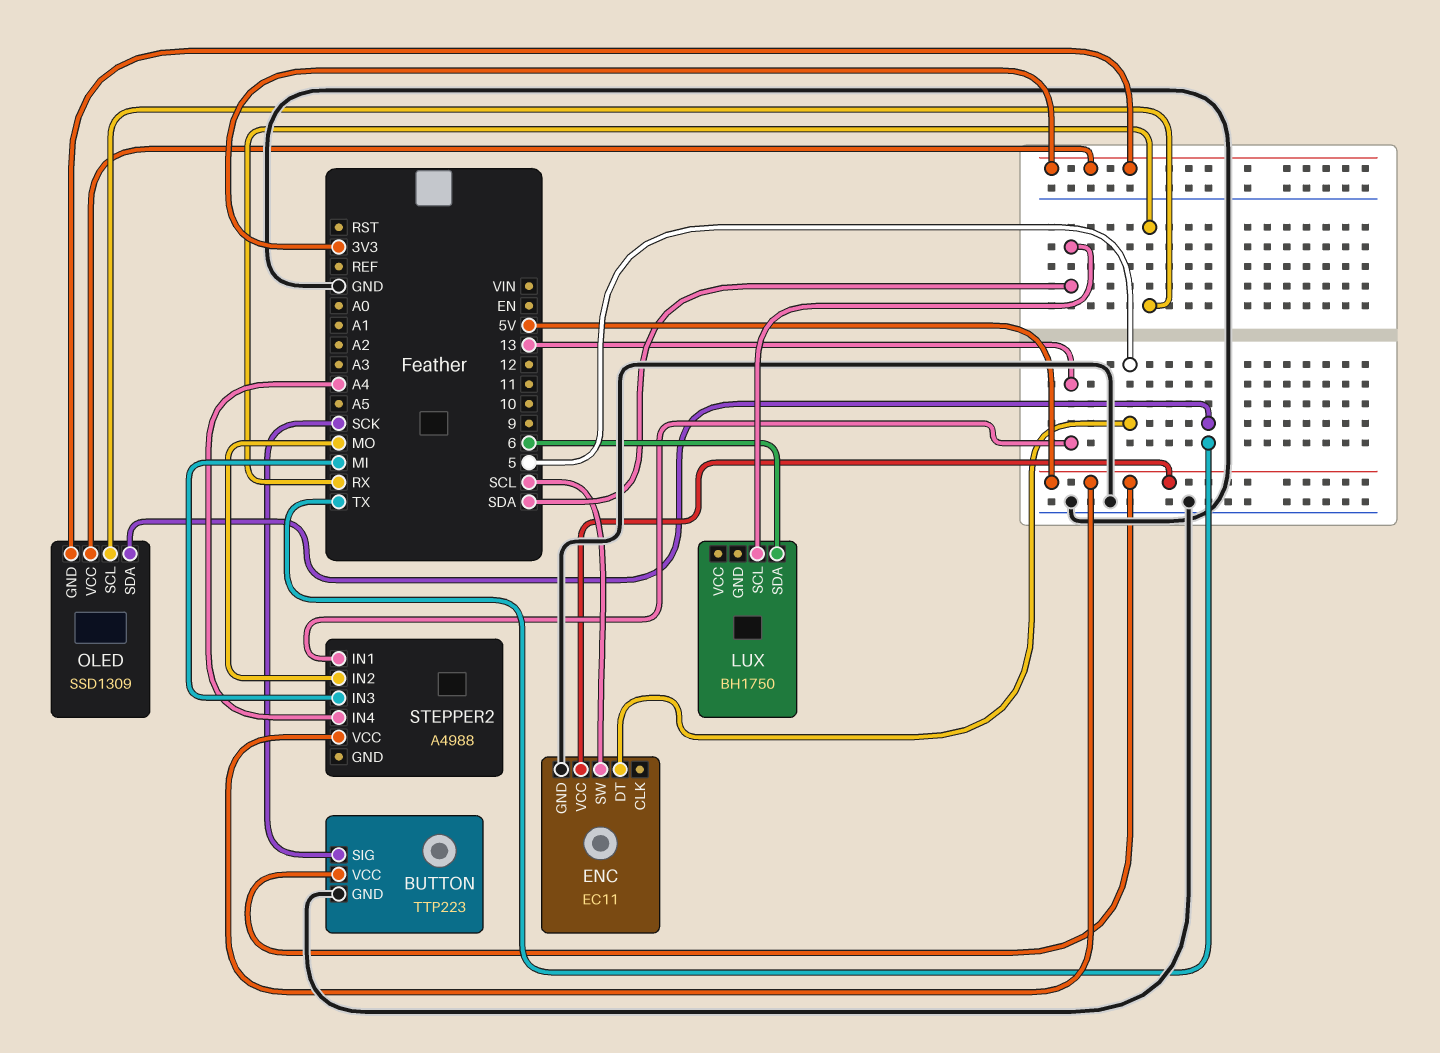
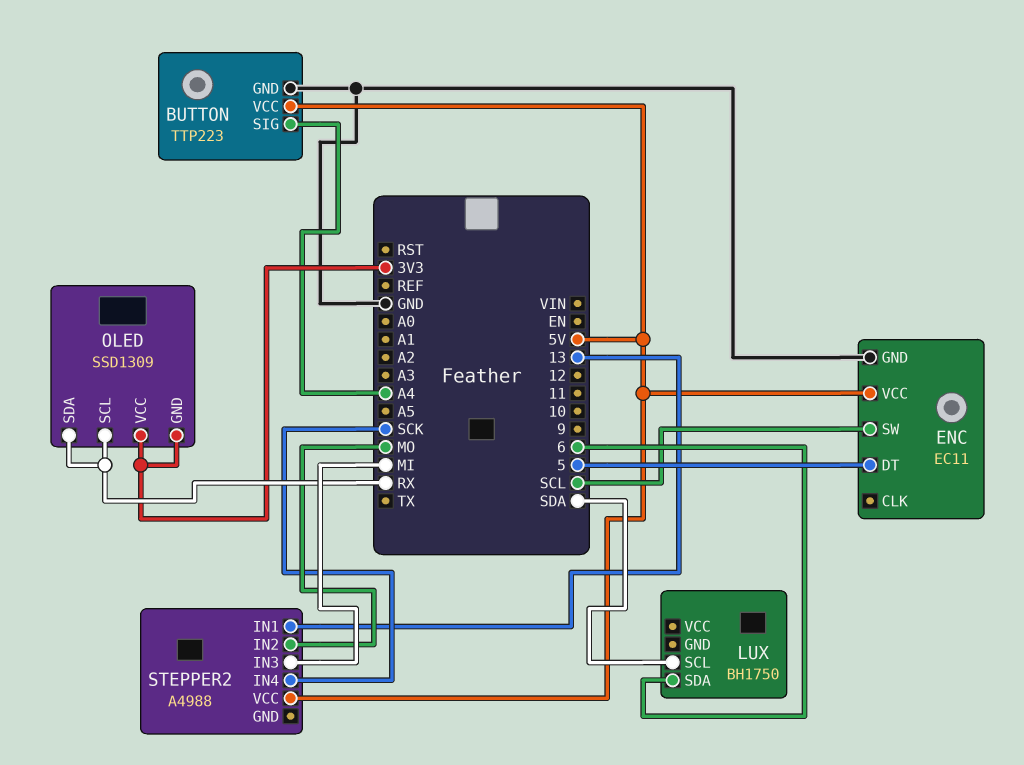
BUTTON pin SIG: SCK -> A4
OLED pin SDA: TX -> RX
STEPPER2 pin IN4: A4 -> SCK

